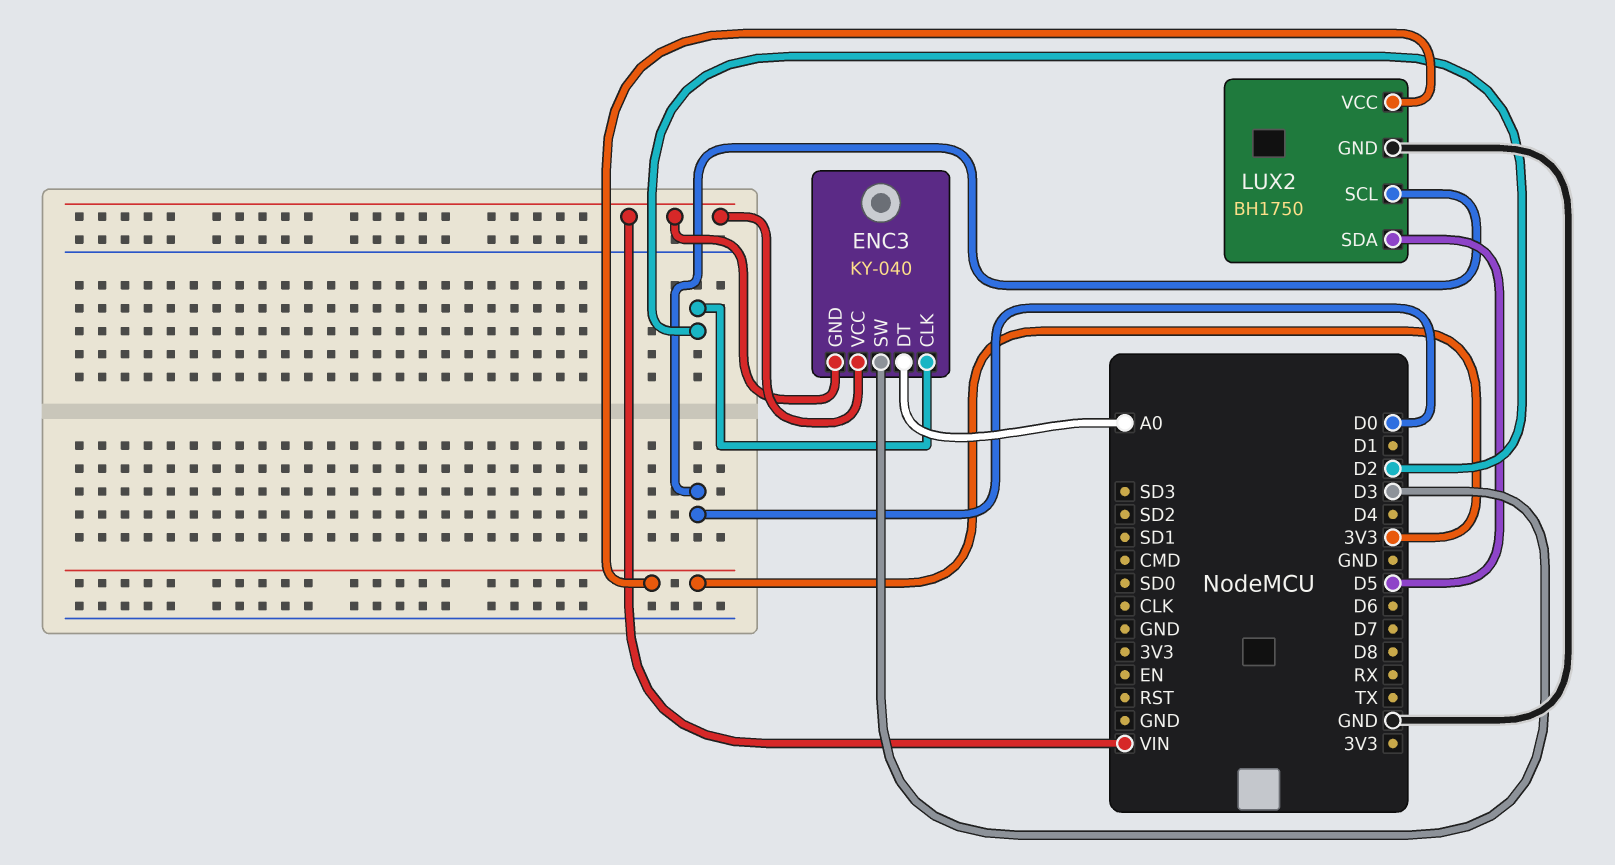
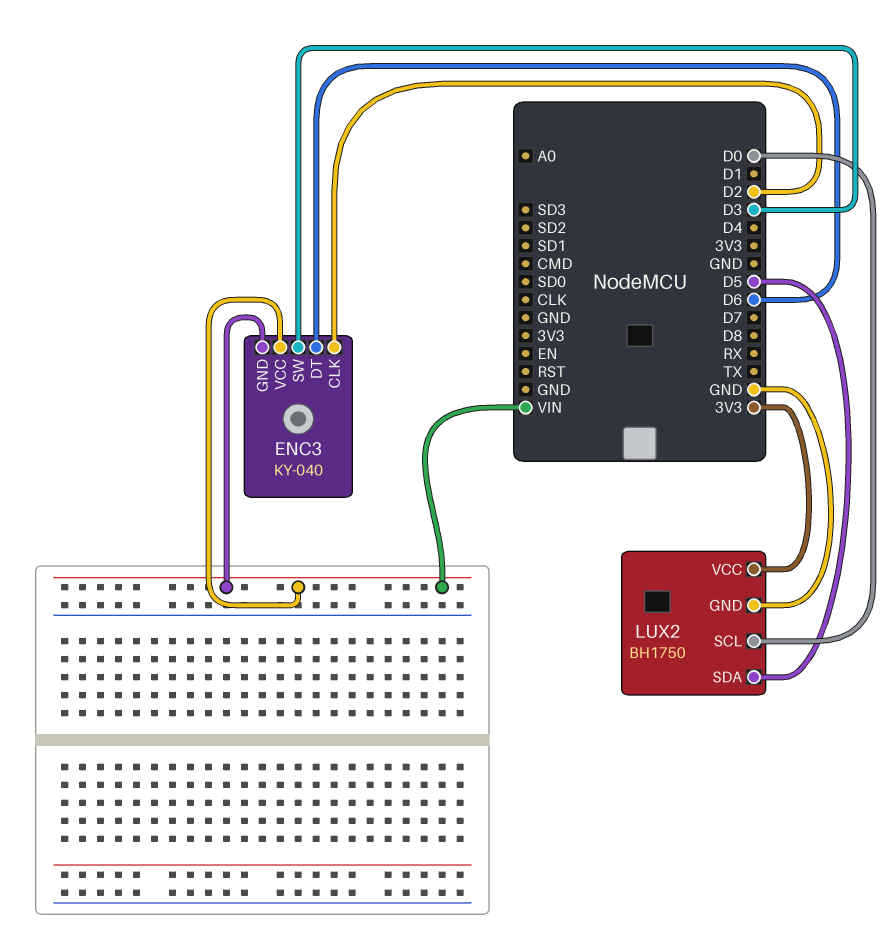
ENC3 pin DT: A0 -> D6

